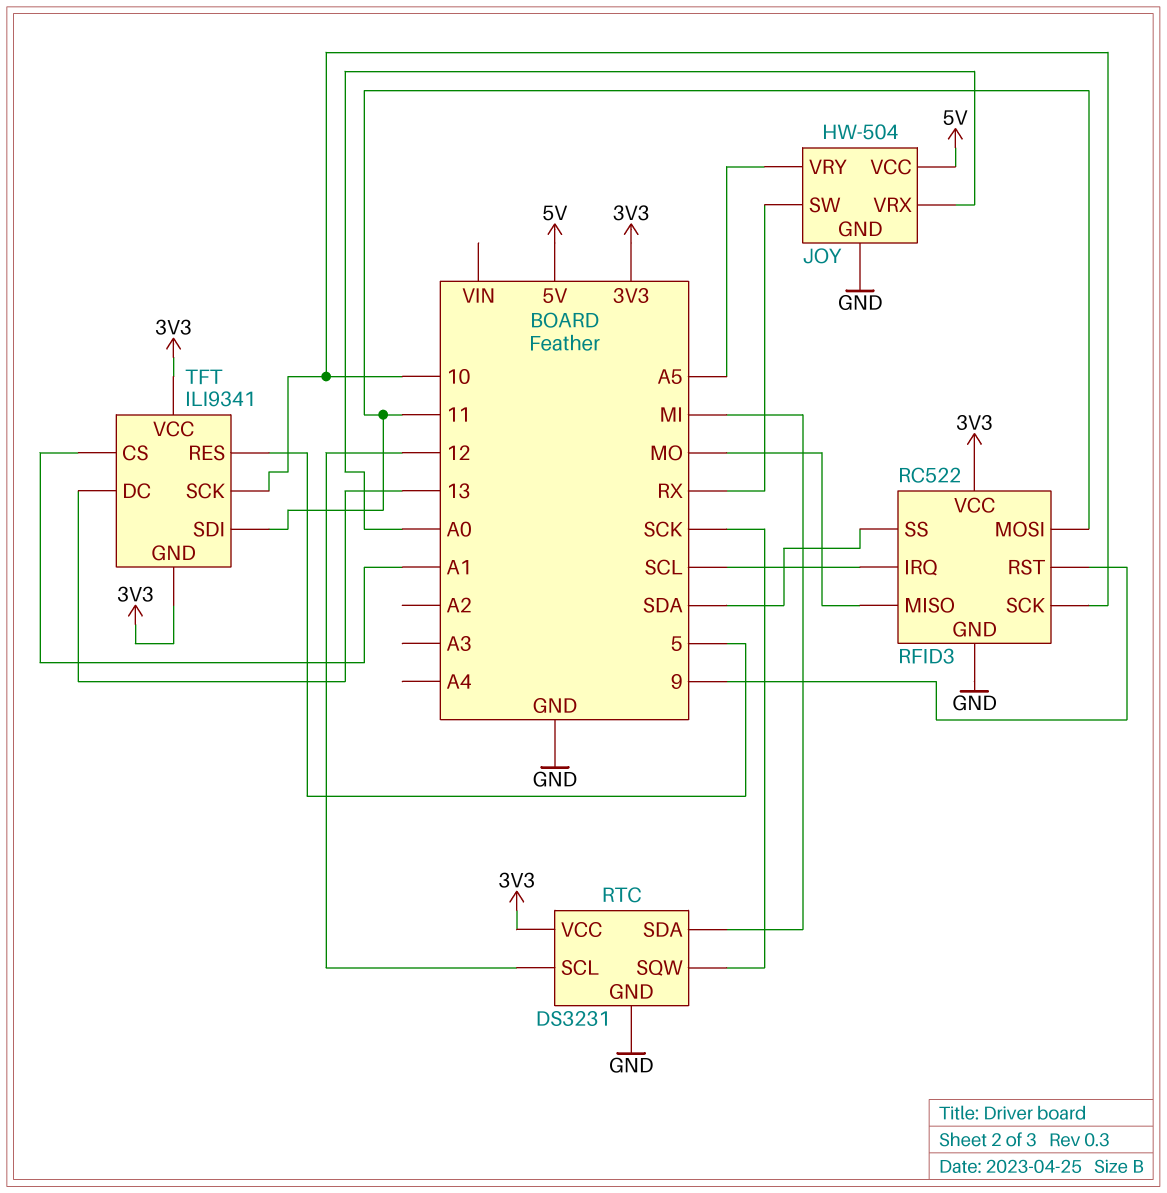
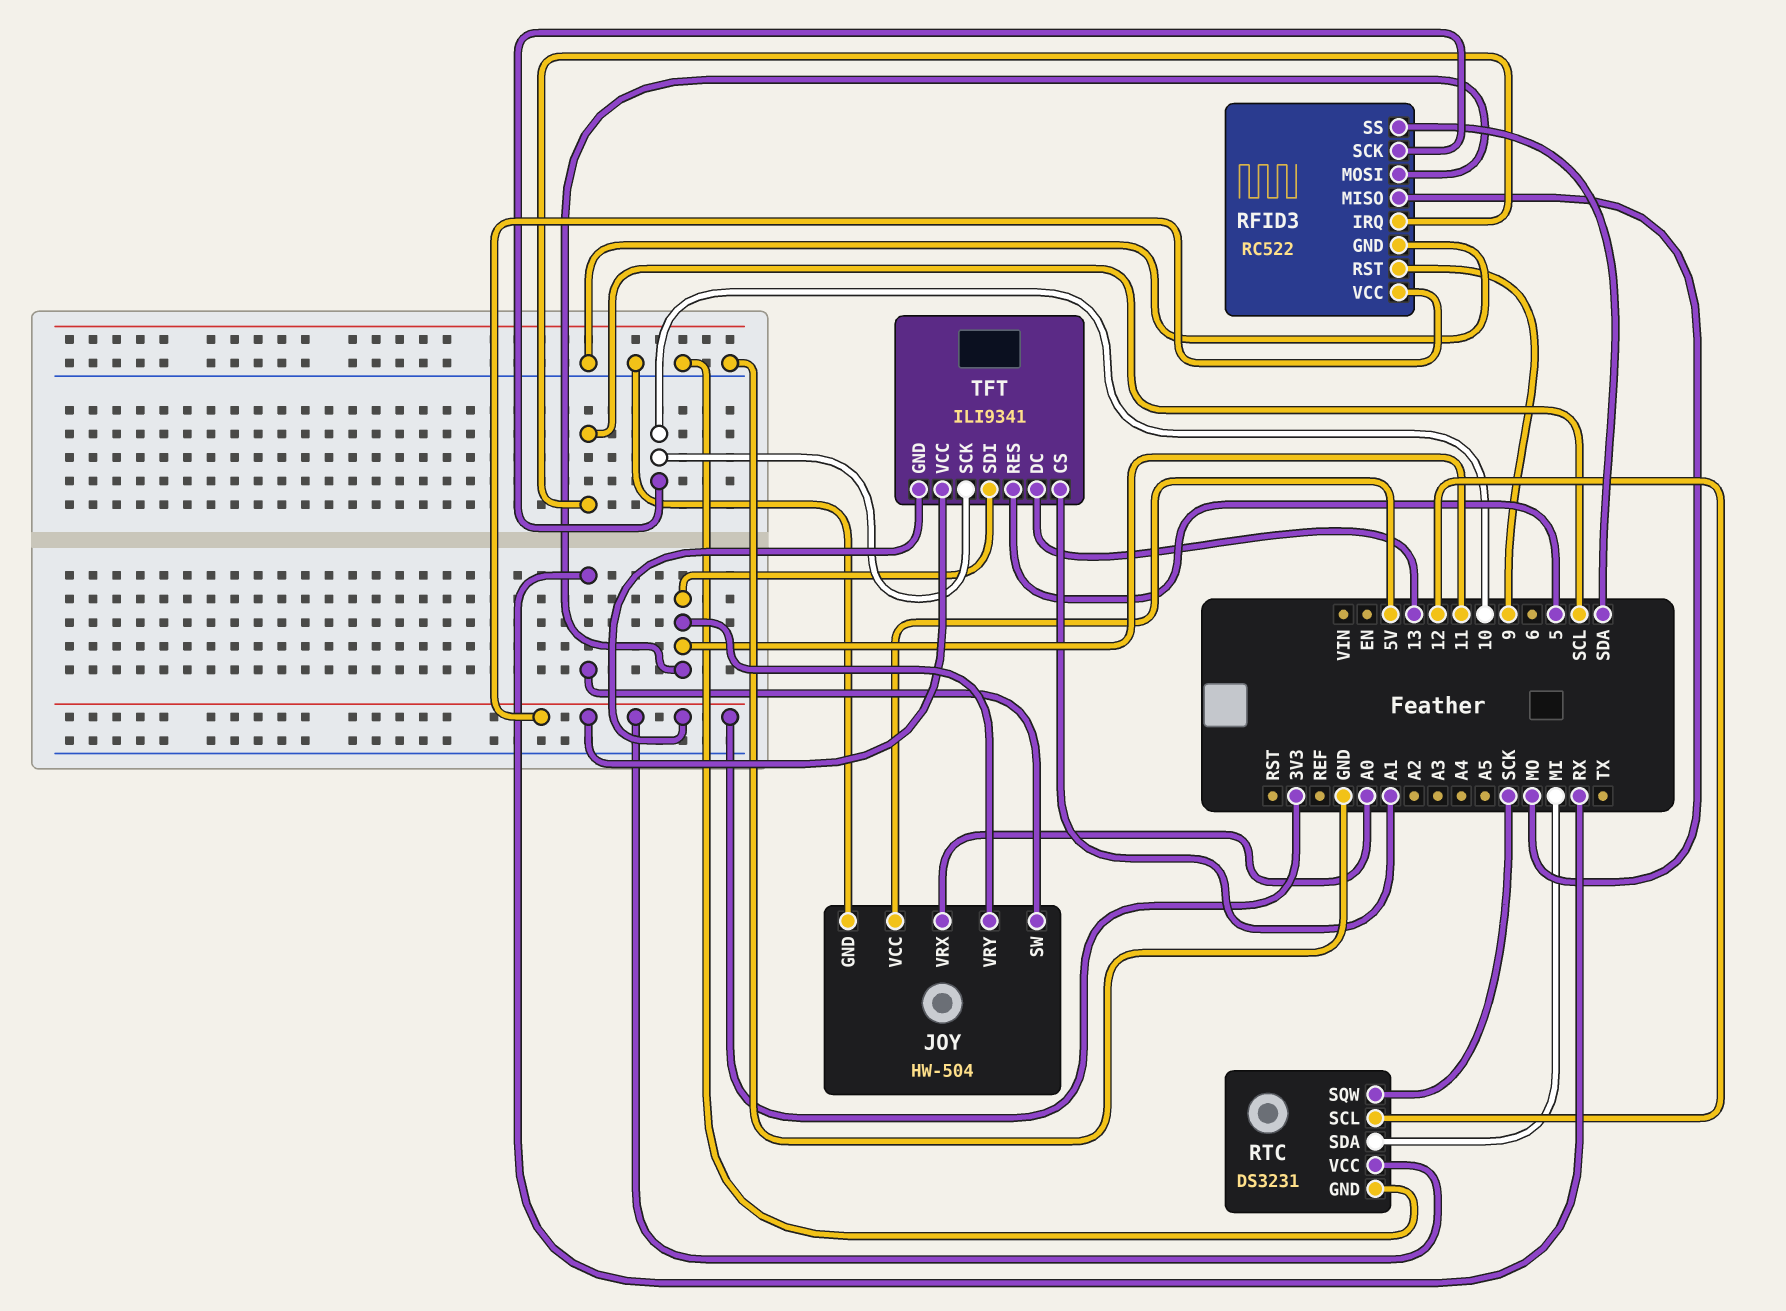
JOY pin VRY: A5 -> 11

